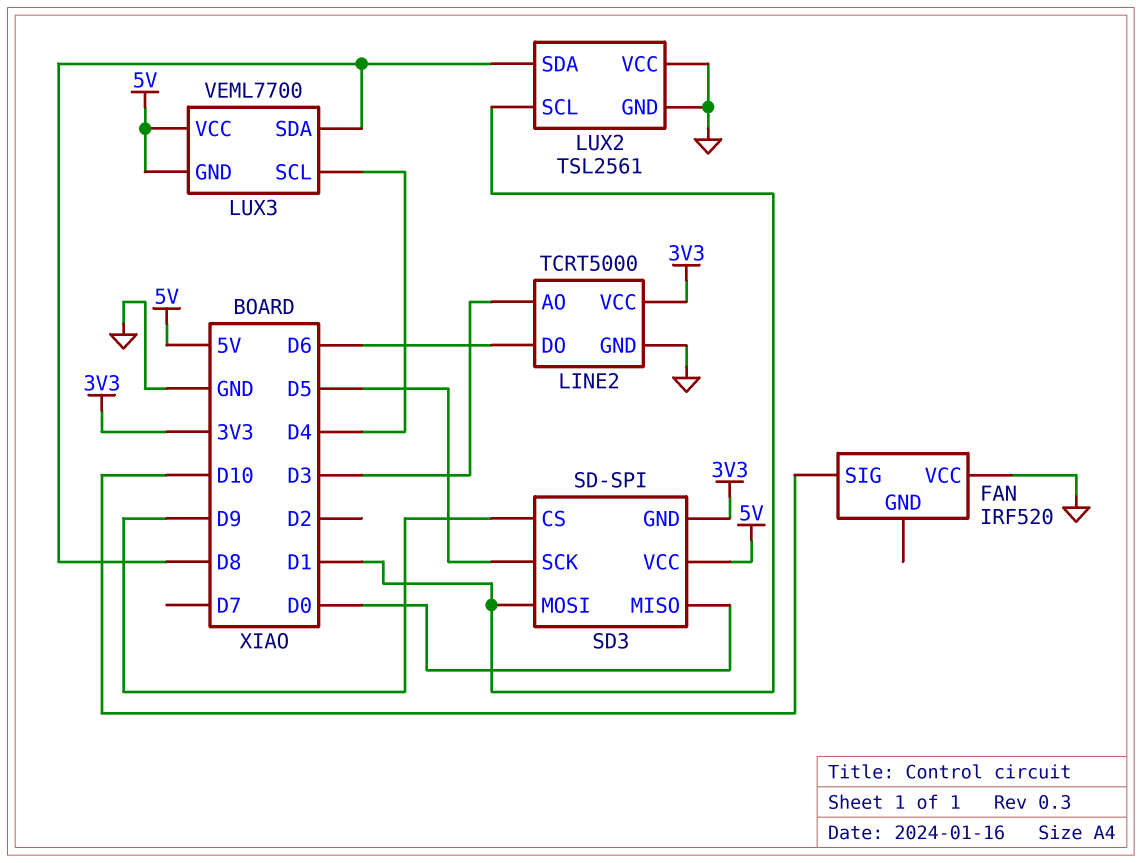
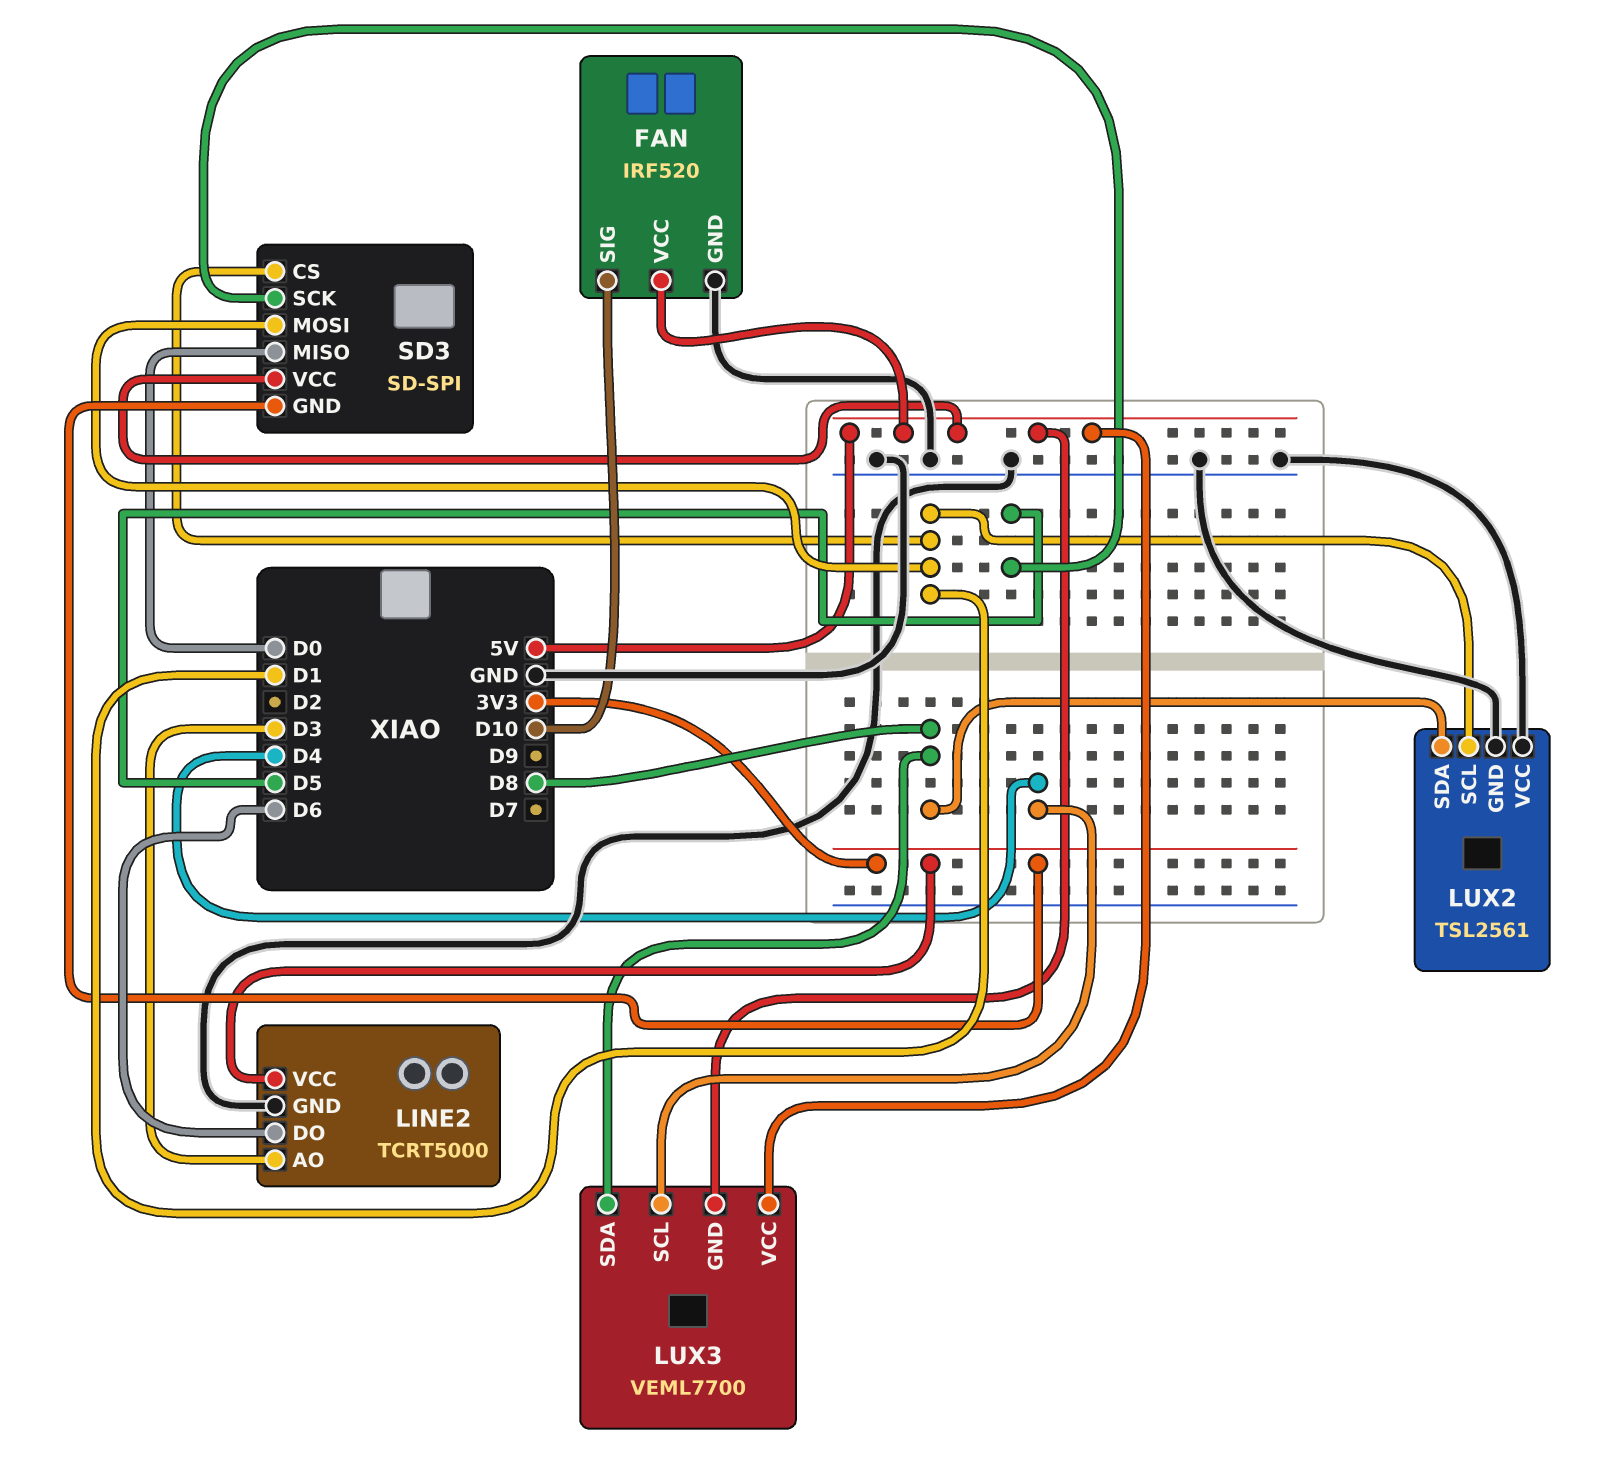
FAN pin GND: none -> GND
FAN pin VCC: GND -> 5V
SD3 pin CS: D9 -> D1

